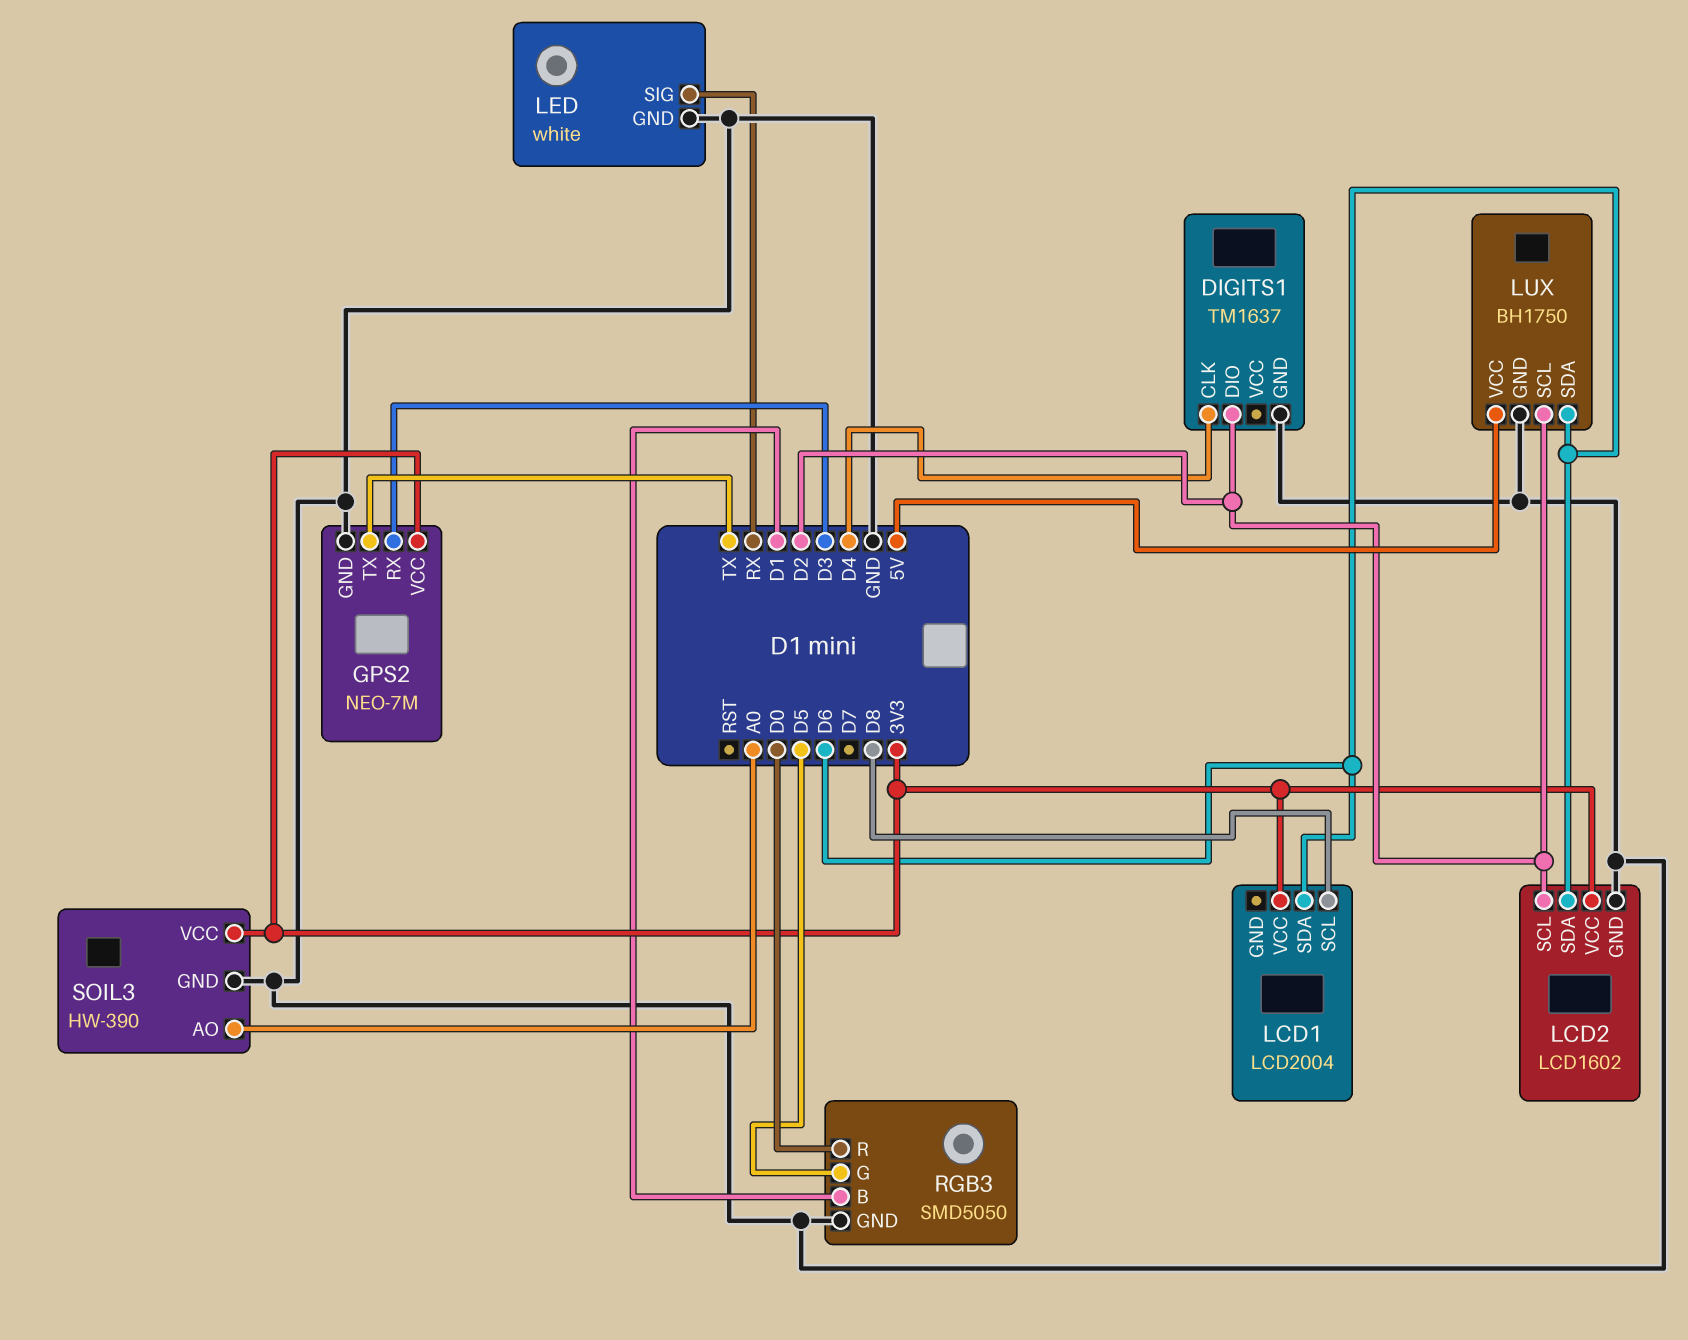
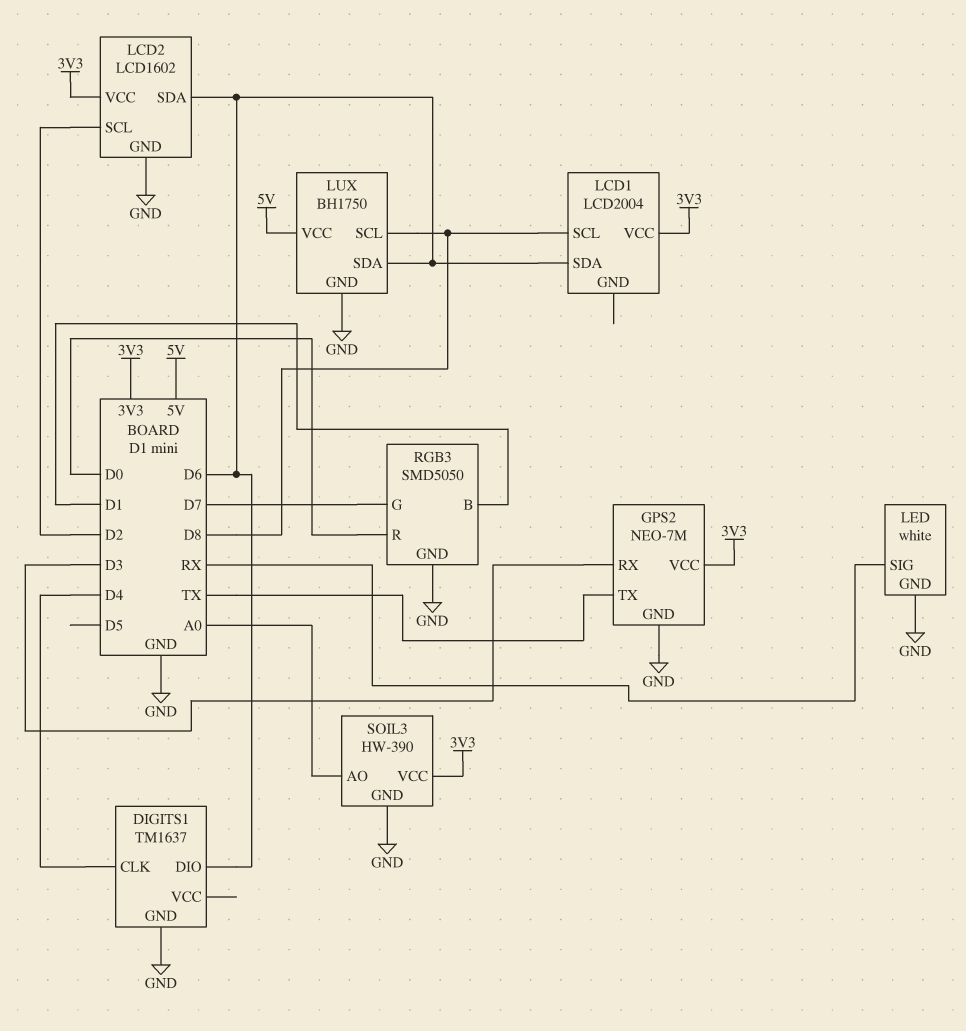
DIGITS1 pin DIO: D2 -> D6
LUX pin SCL: D2 -> D8
RGB3 pin G: D5 -> D7

